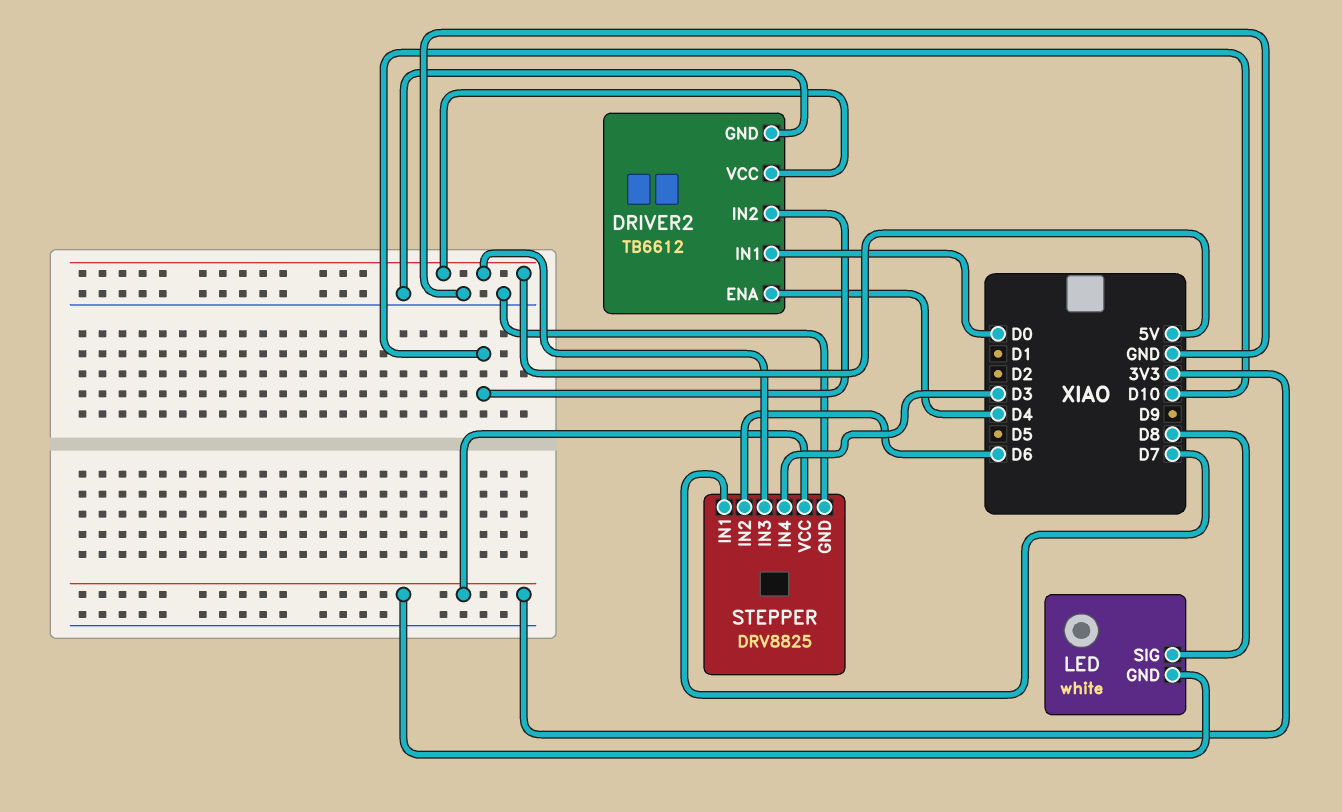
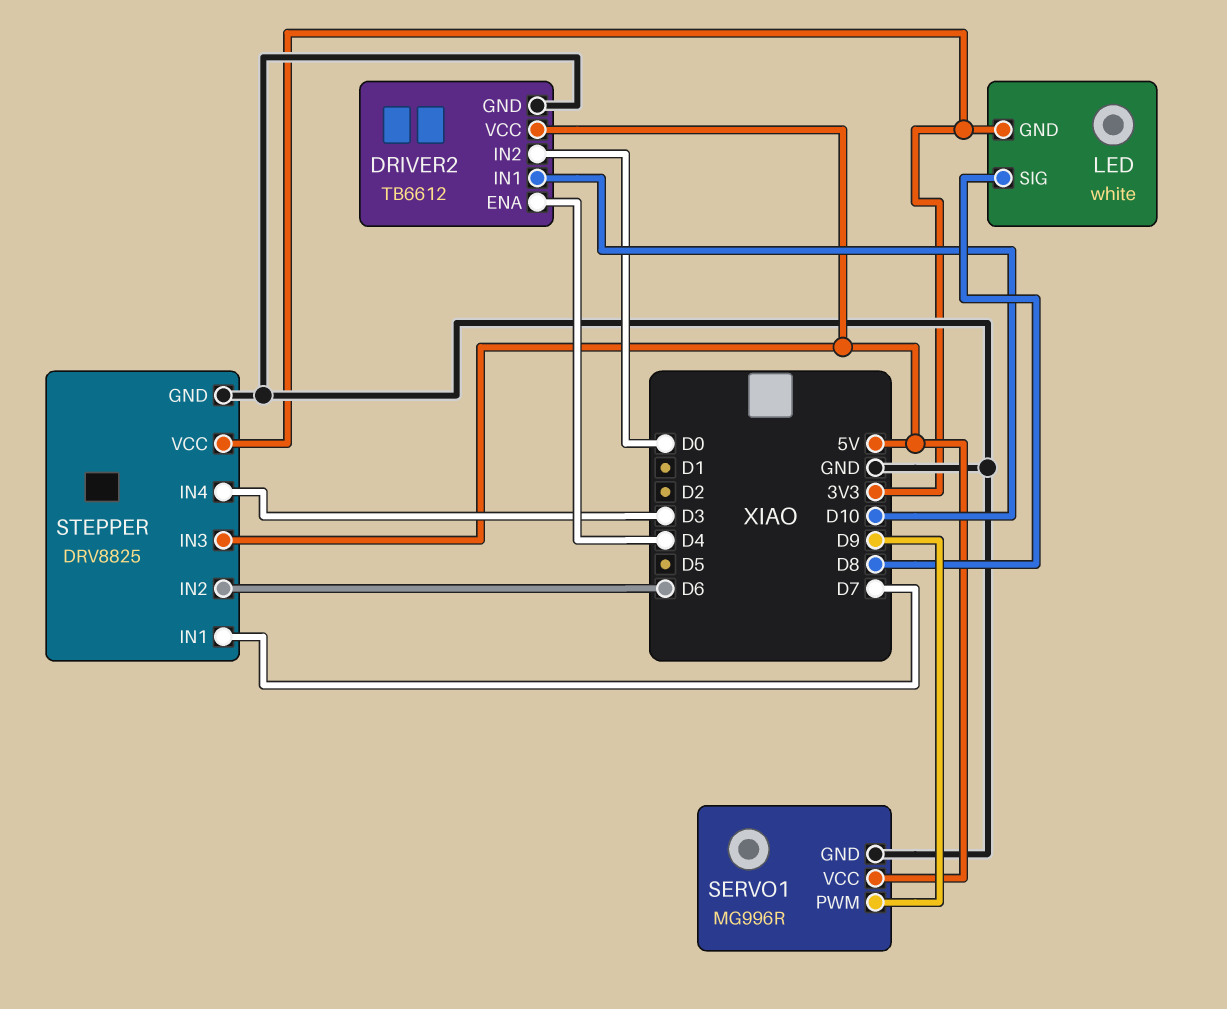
DRIVER2 pin IN1: D0 -> D10
DRIVER2 pin IN2: D10 -> D0
SERVO1: none -> MG996R
SERVO1 pin GND: none -> GND
SERVO1 pin PWM: none -> D9
SERVO1 pin VCC: none -> 5V

